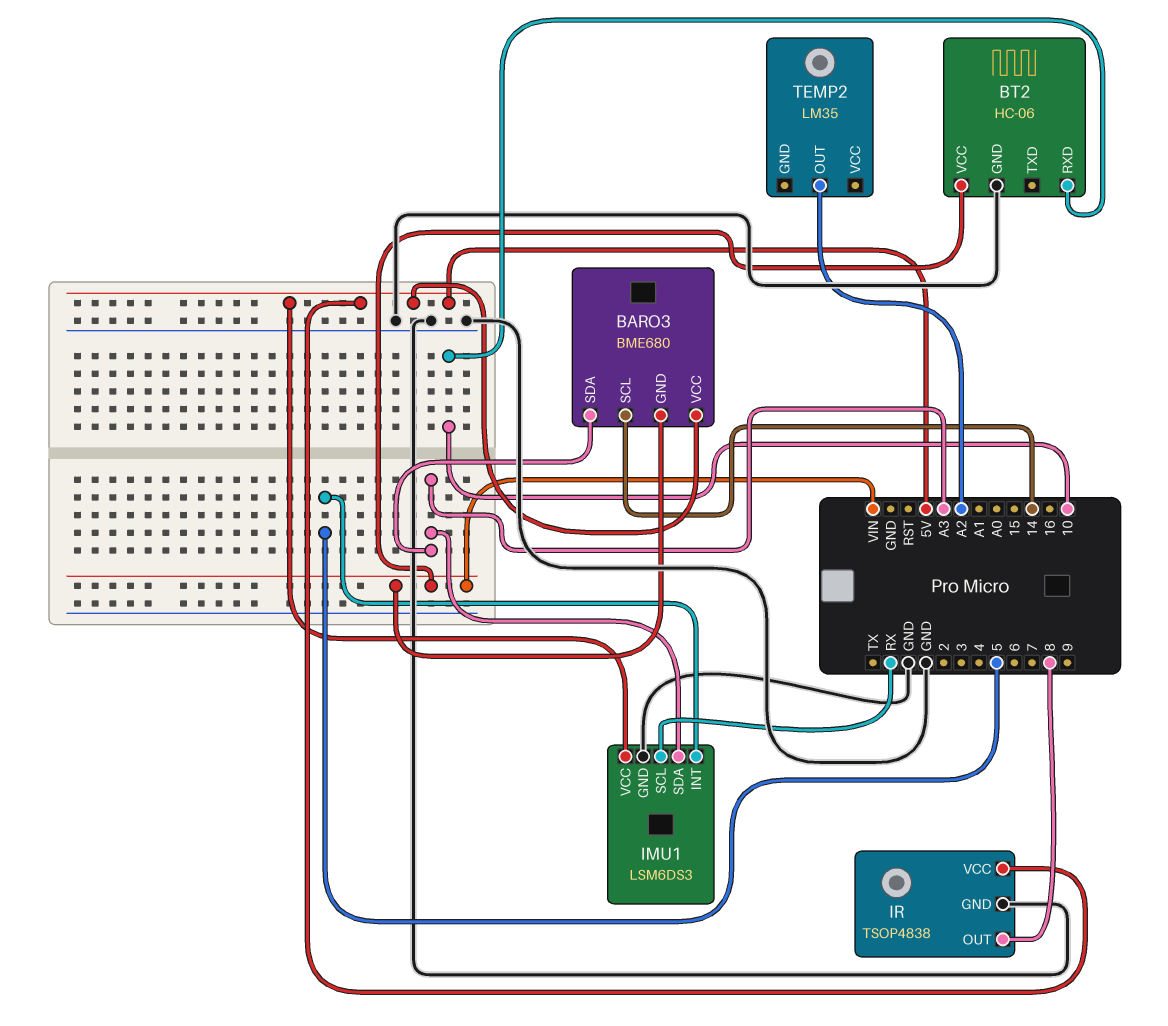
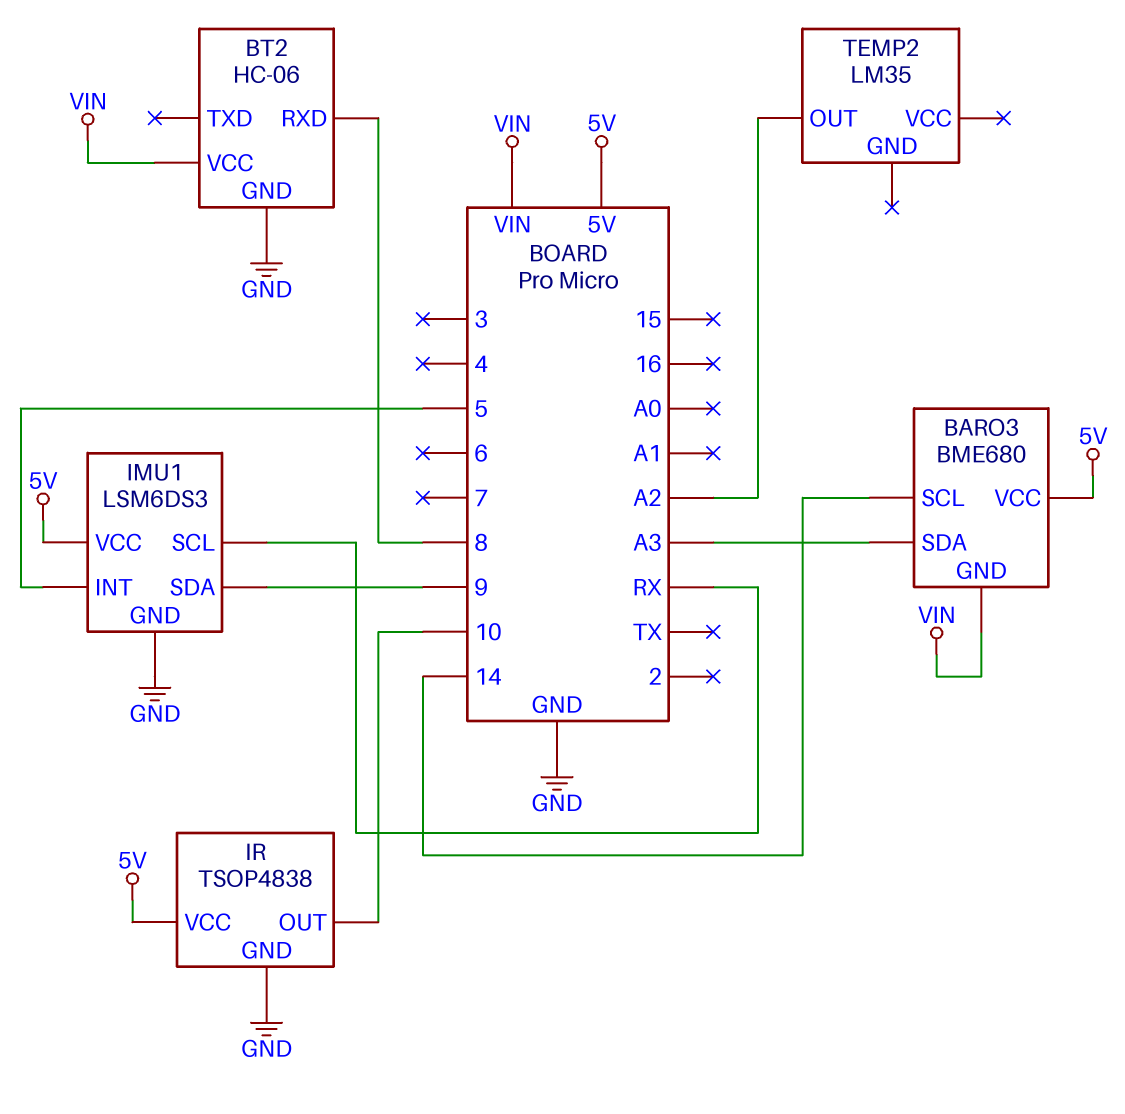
BT2 pin RXD: 10 -> 8
IMU1 pin SDA: A3 -> 9
IR pin OUT: 8 -> 10

